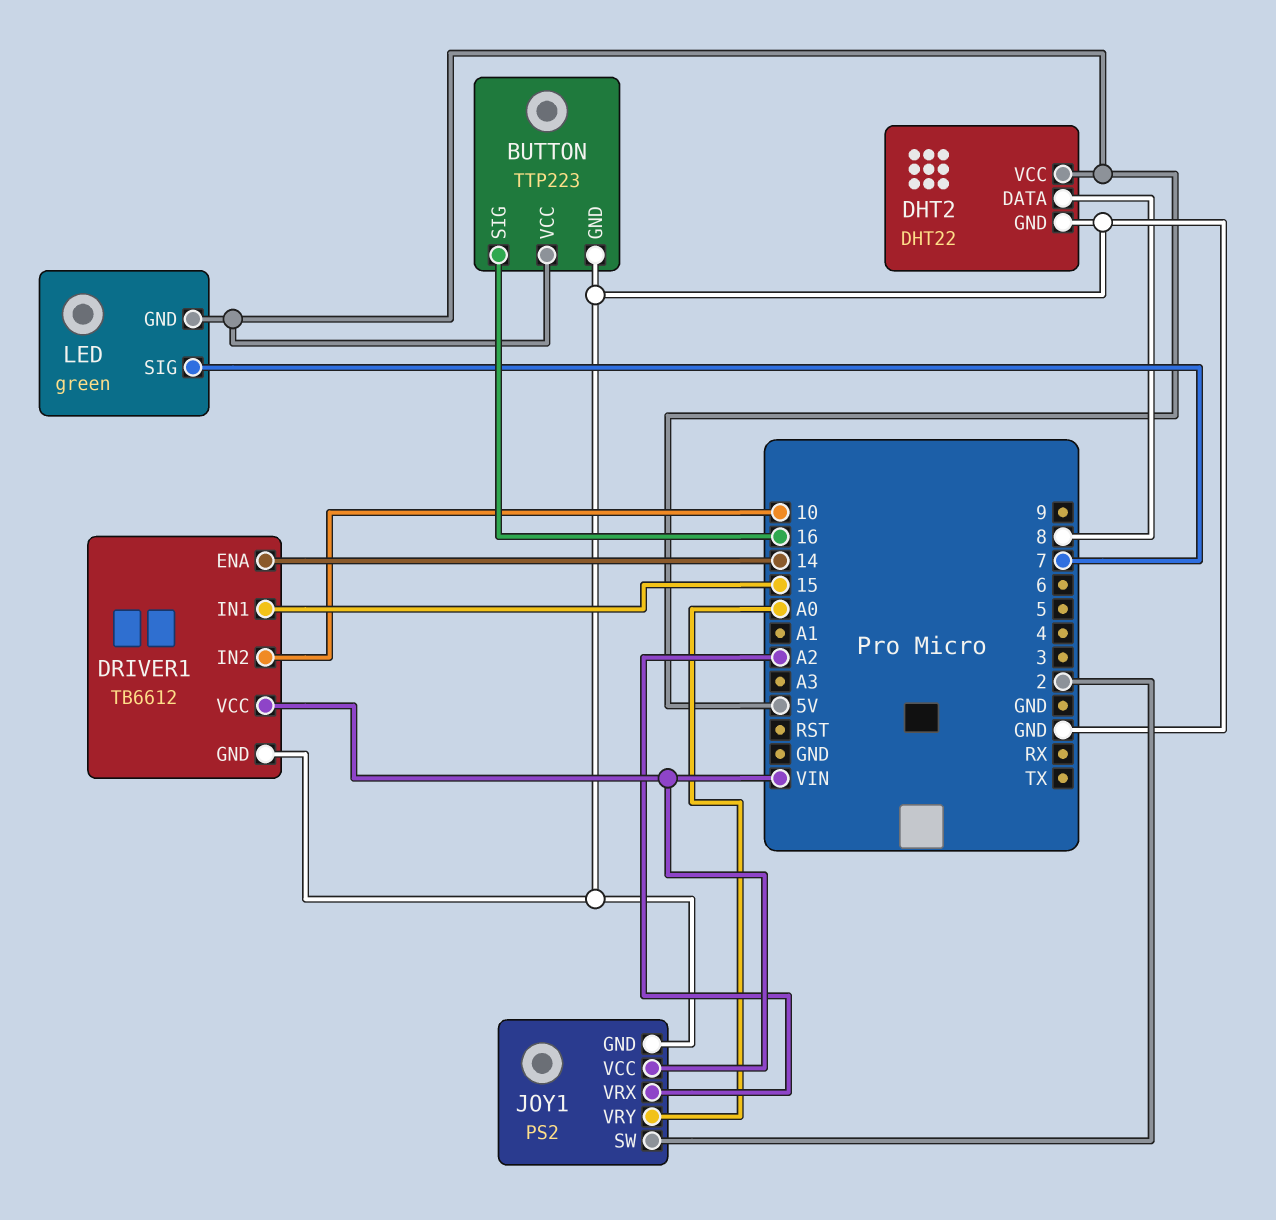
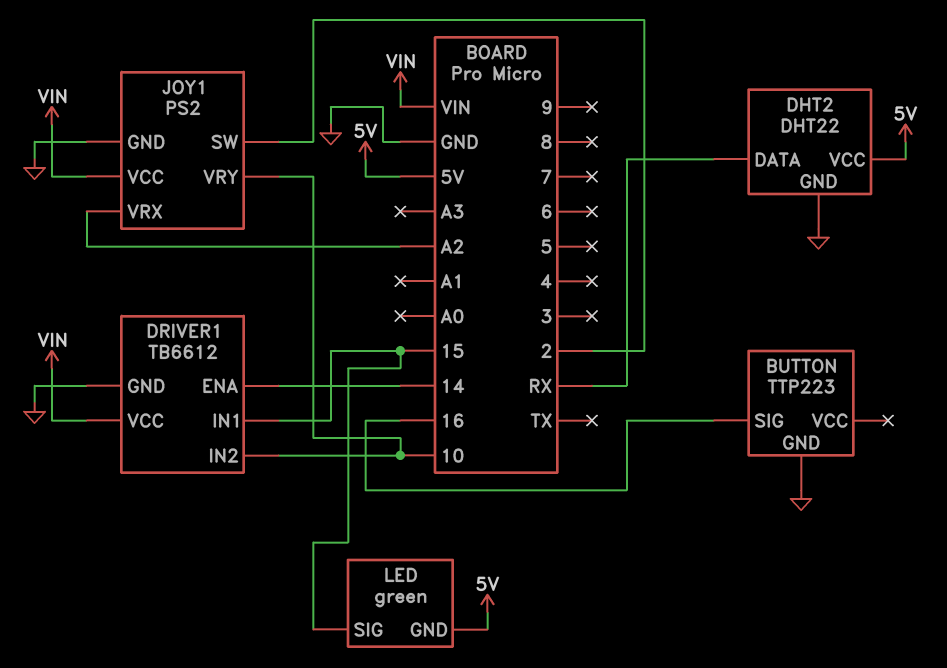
BUTTON pin VCC: 5V -> none
DHT2 pin DATA: 8 -> RX
JOY1 pin VRY: A0 -> 10
LED pin SIG: 7 -> 15

